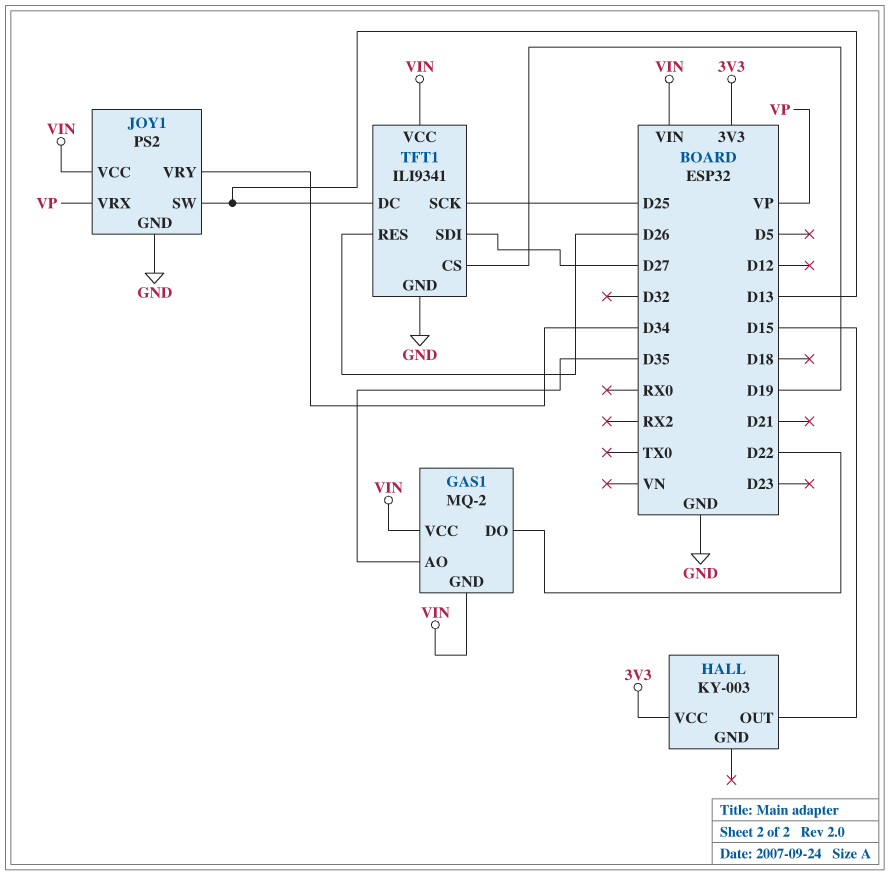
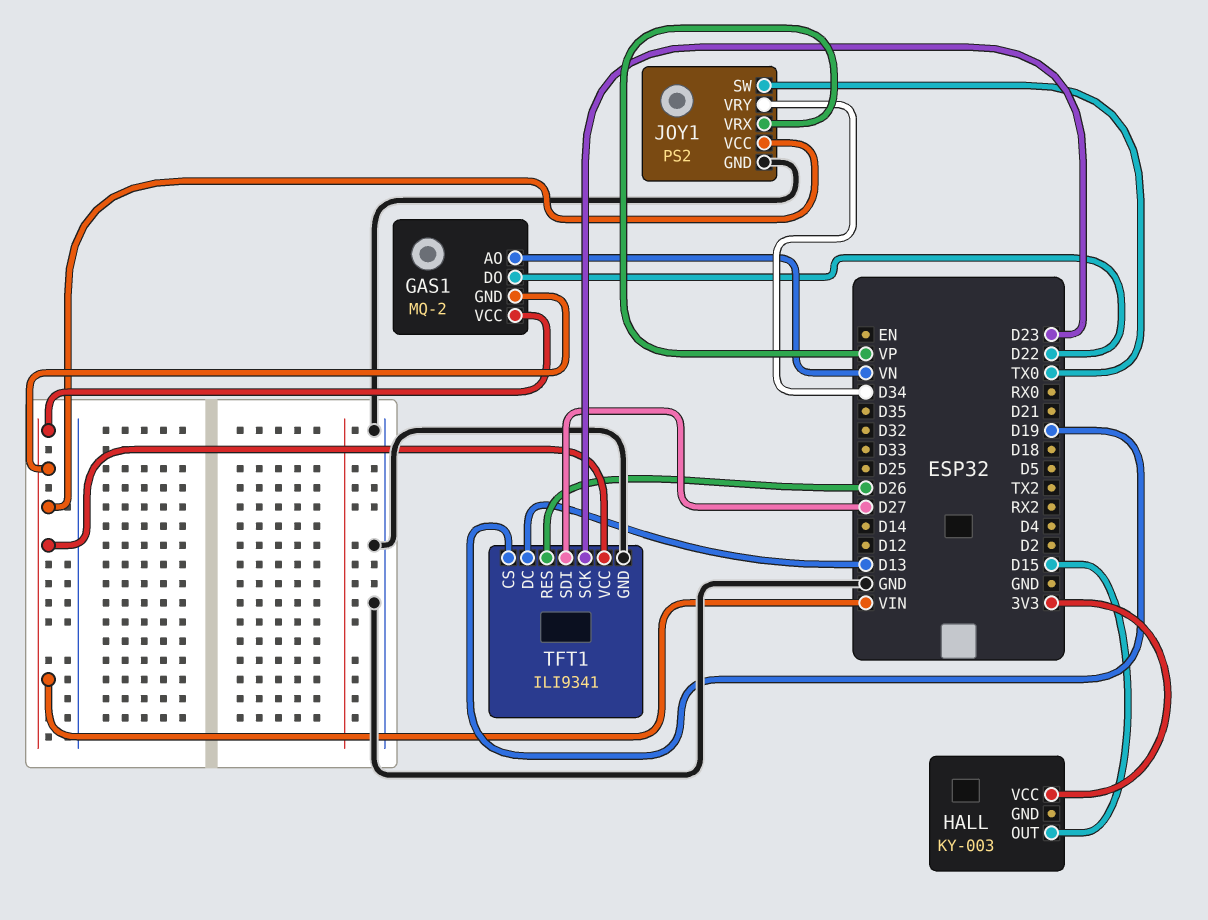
GAS1 pin AO: D35 -> VN
JOY1 pin SW: D13 -> TX0
TFT1 pin SCK: D25 -> D23

